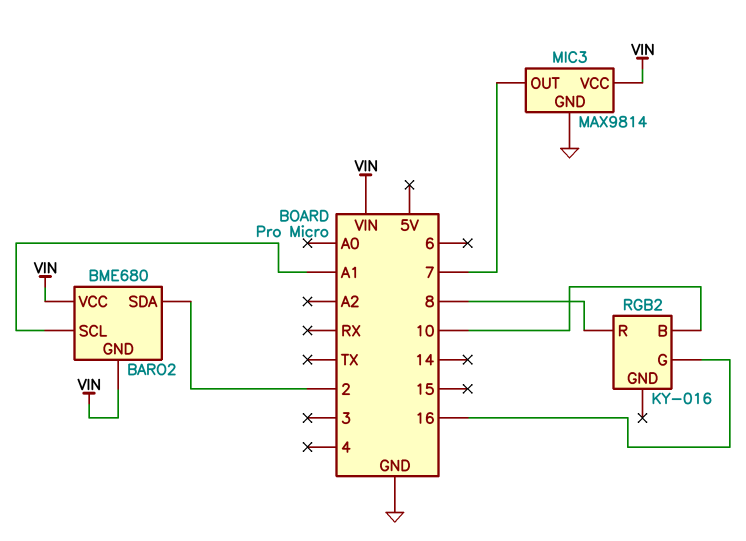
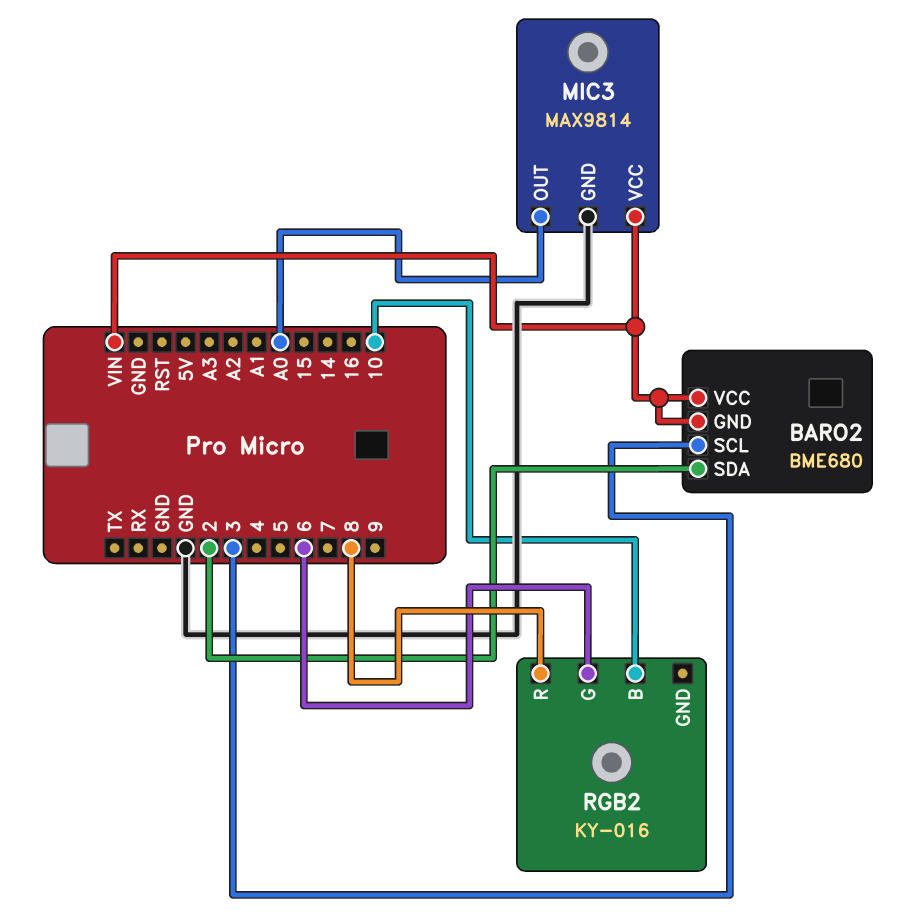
BARO2 pin SCL: A1 -> 3
MIC3 pin OUT: 7 -> A0
RGB2 pin G: 16 -> 6

